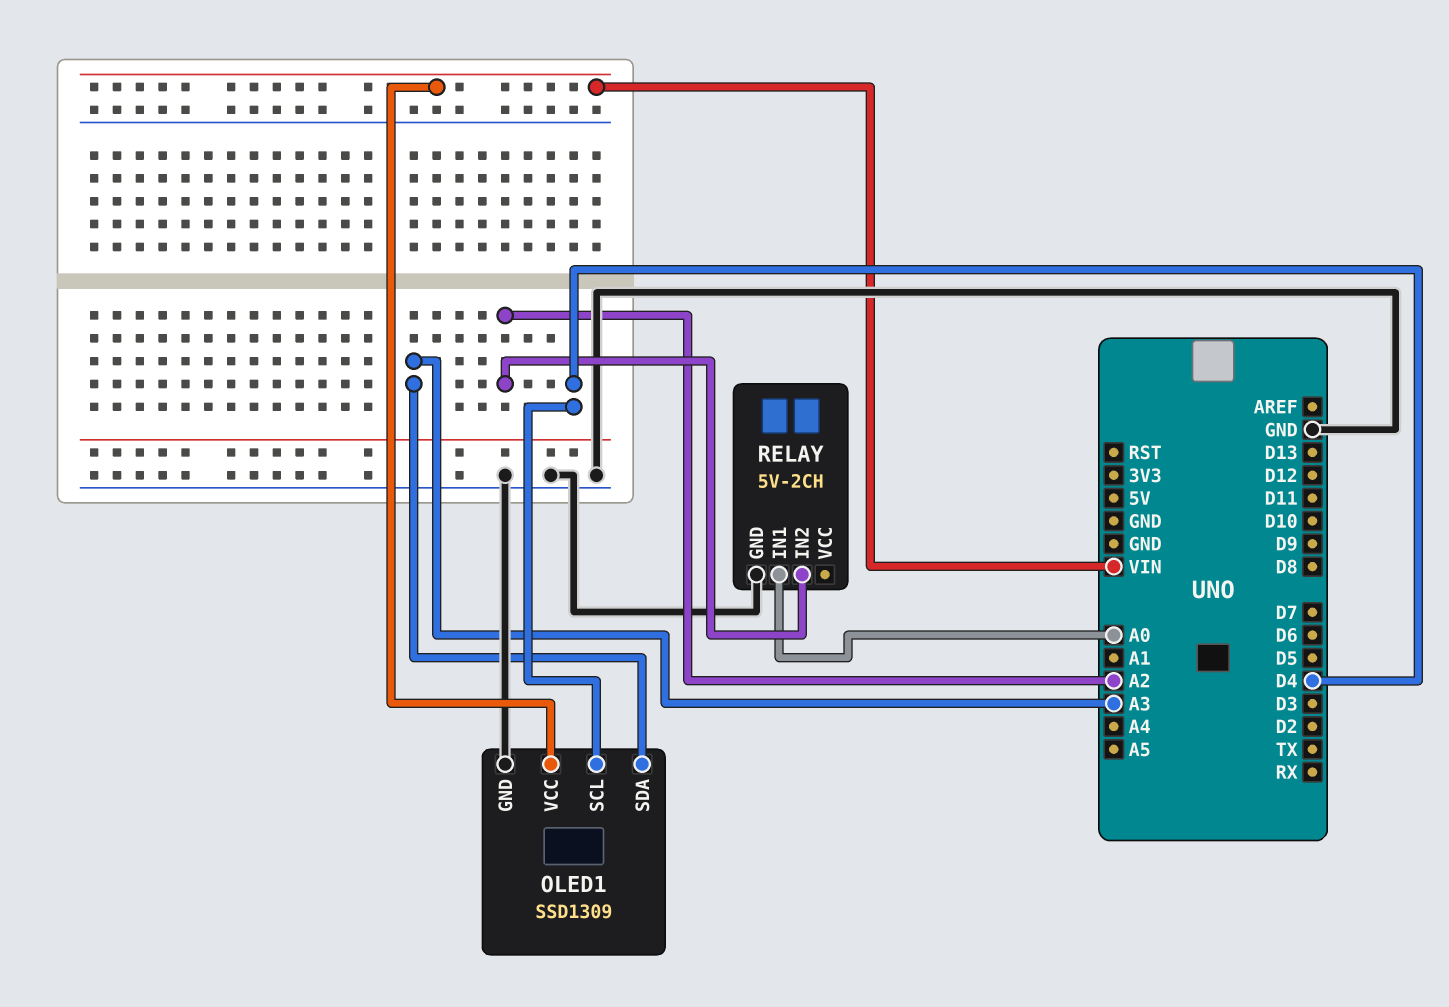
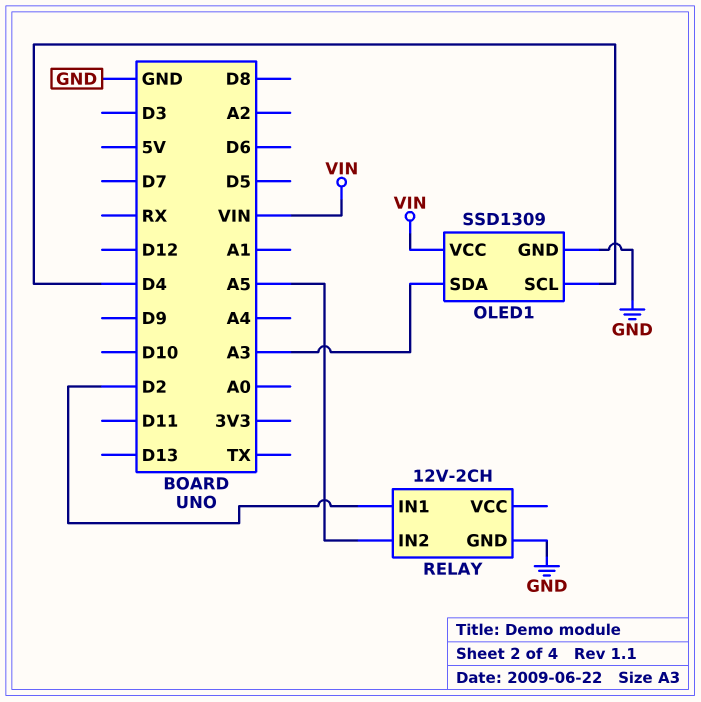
RELAY: 5V-2CH -> 12V-2CH
RELAY pin IN1: A0 -> D2
RELAY pin IN2: A2 -> A5

